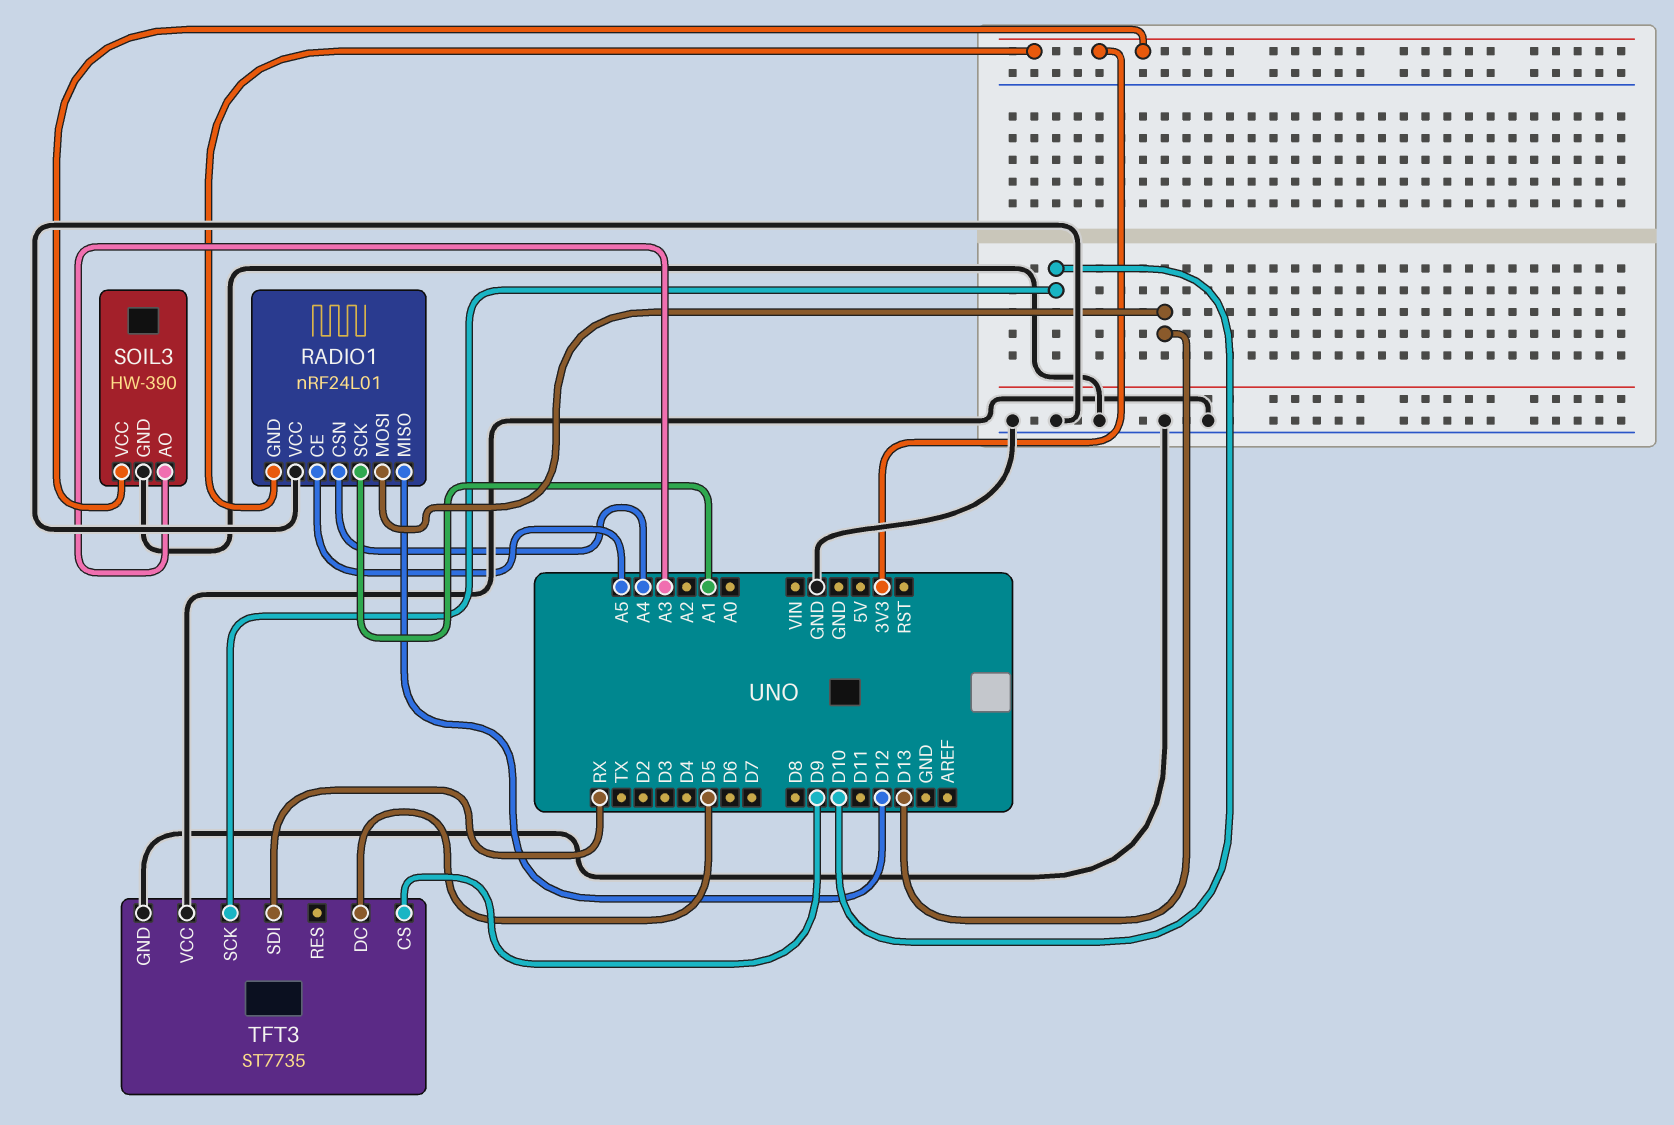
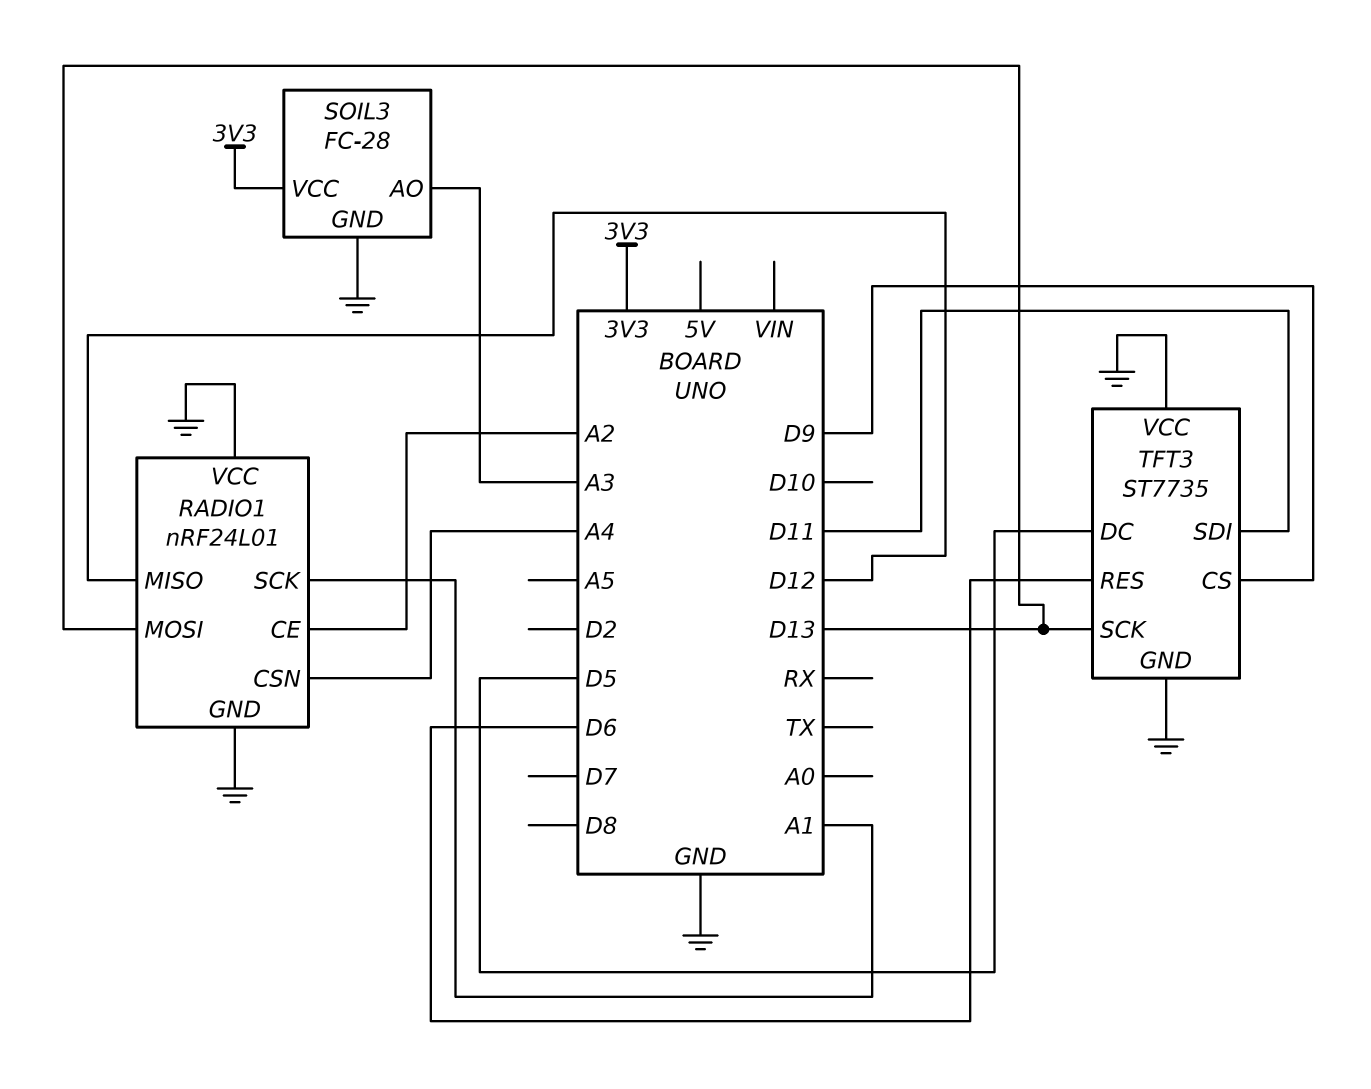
RADIO1 pin CE: A5 -> A2
RADIO1 pin GND: 3V3 -> GND
SOIL3: HW-390 -> FC-28
TFT3 pin RES: none -> D6
TFT3 pin SCK: D10 -> D13
TFT3 pin SDI: RX -> D11

